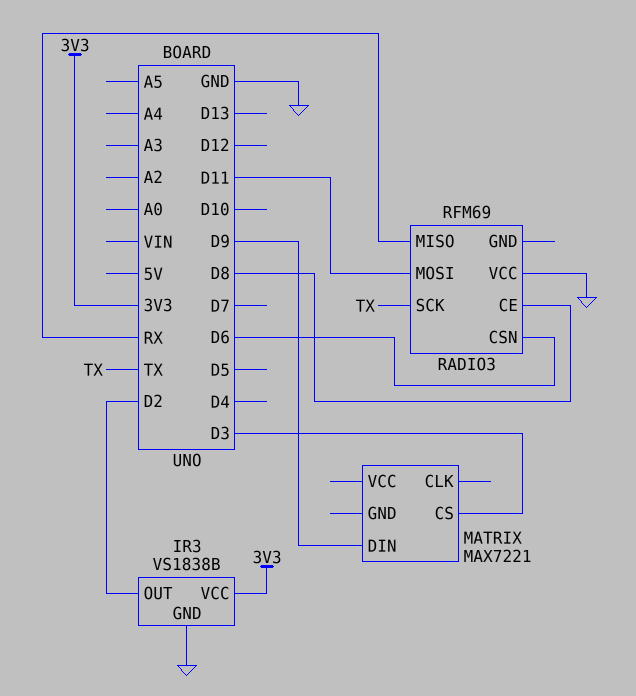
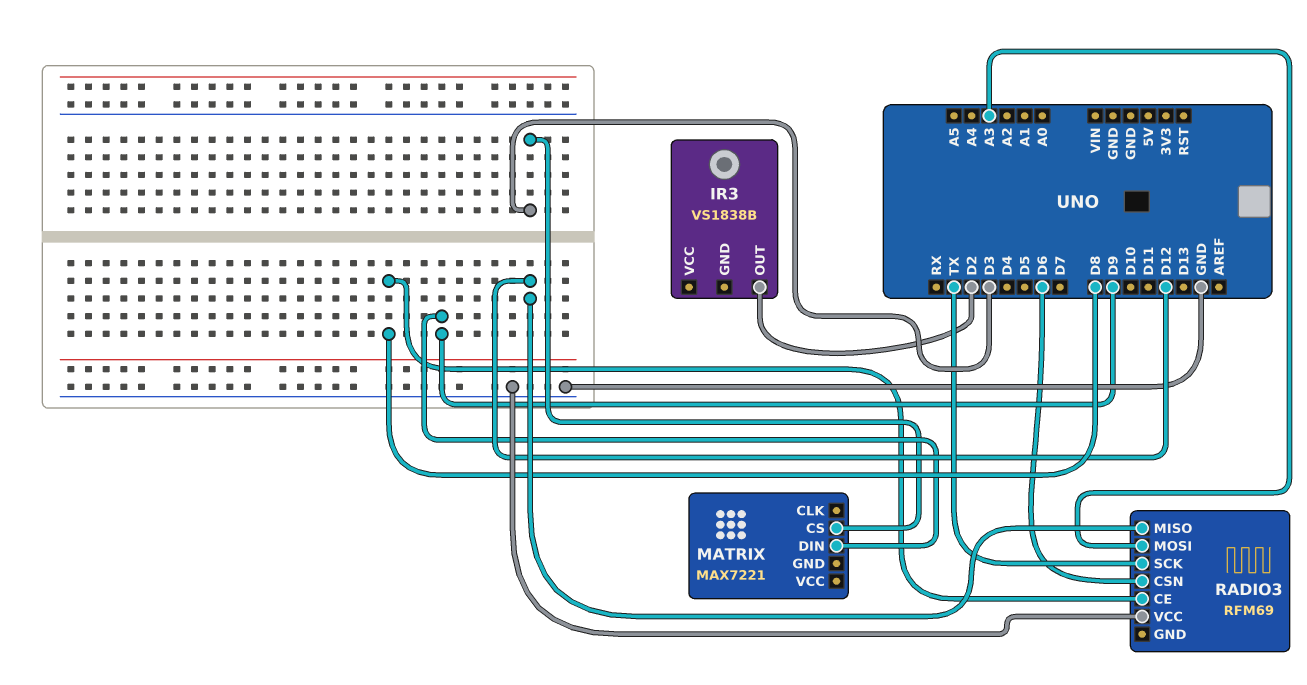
IR3 pin GND: GND -> none
IR3 pin VCC: 3V3 -> none
RADIO3 pin MISO: RX -> D12
RADIO3 pin MOSI: D11 -> A3

